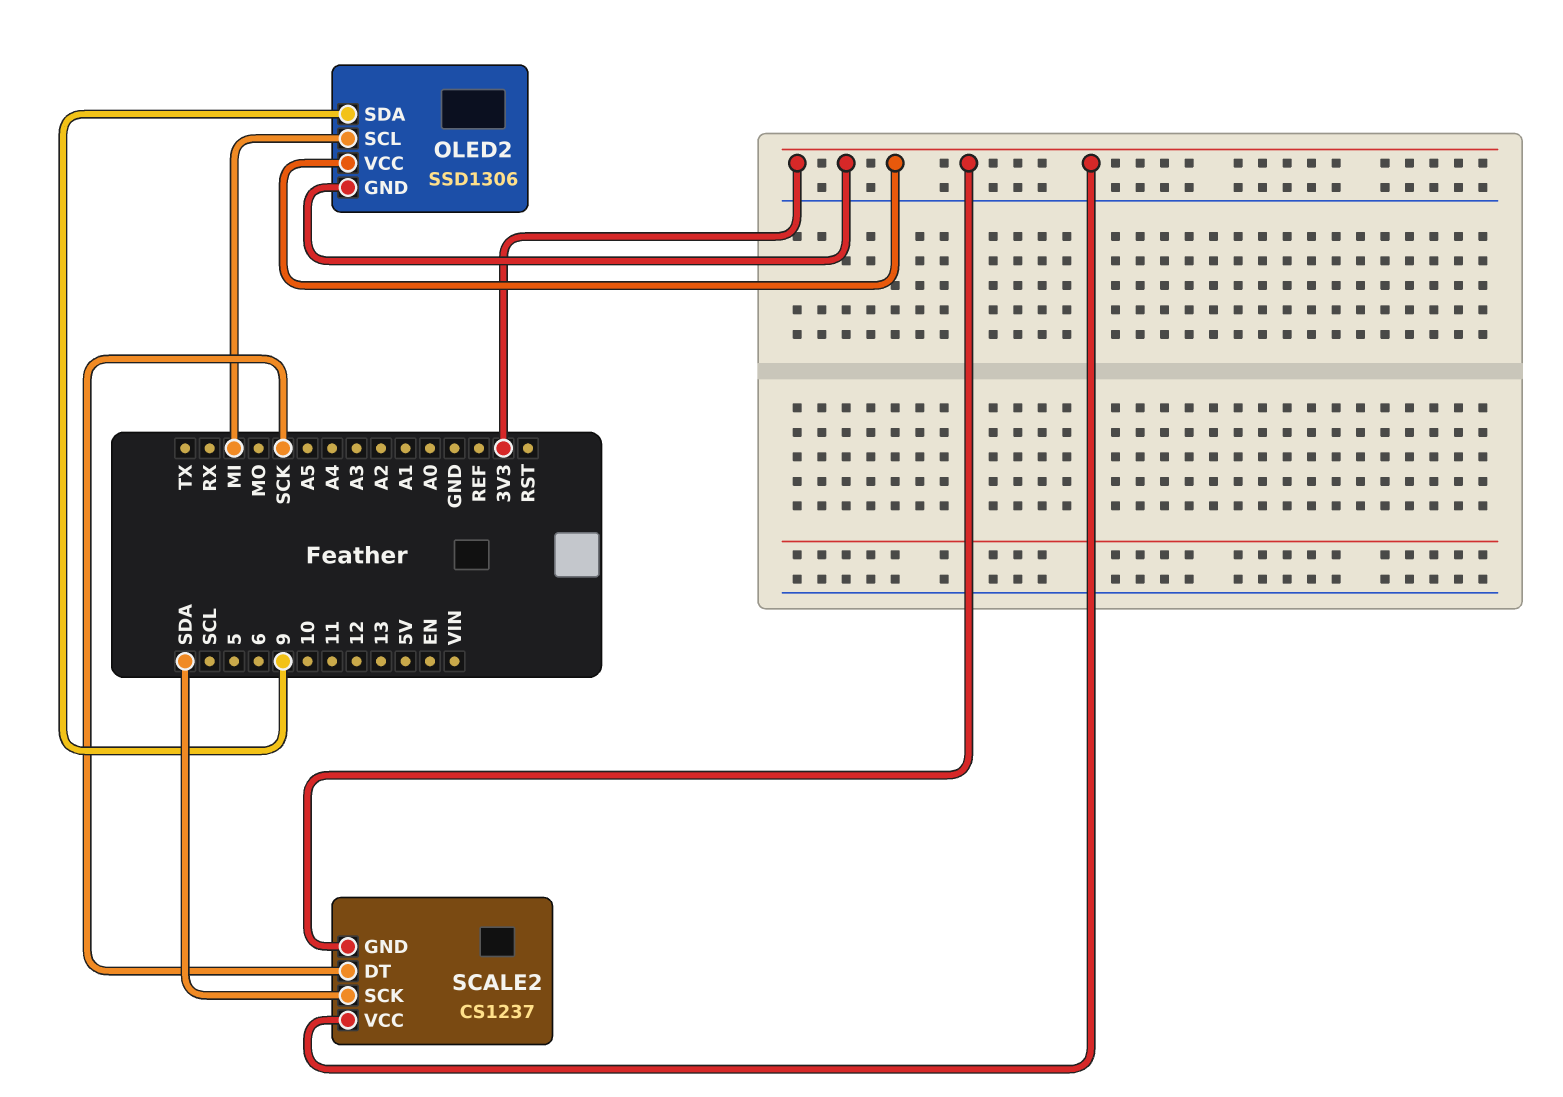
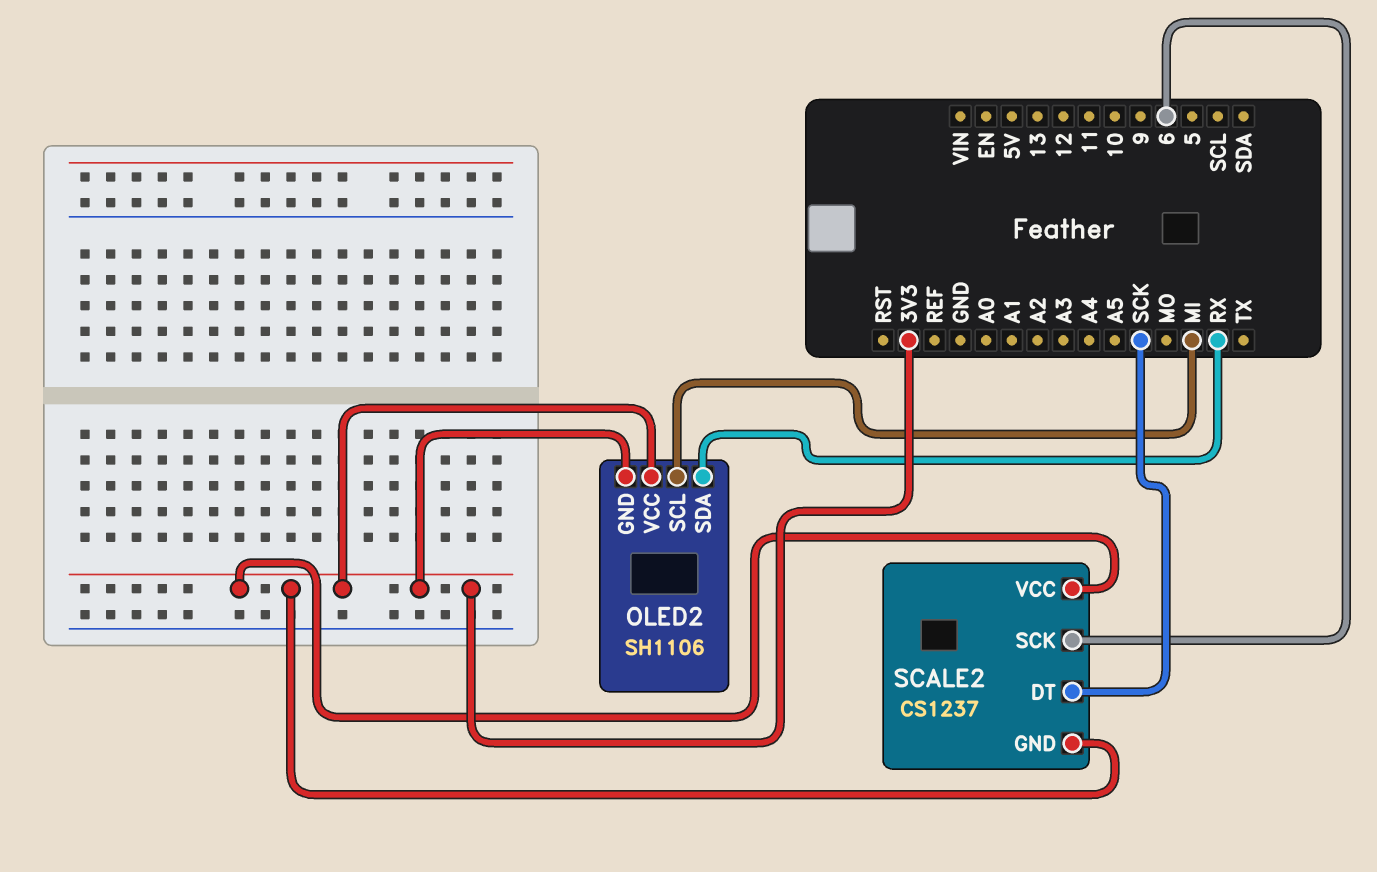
OLED2: SSD1306 -> SH1106
OLED2 pin SDA: 9 -> RX
SCALE2 pin SCK: SDA -> 6

